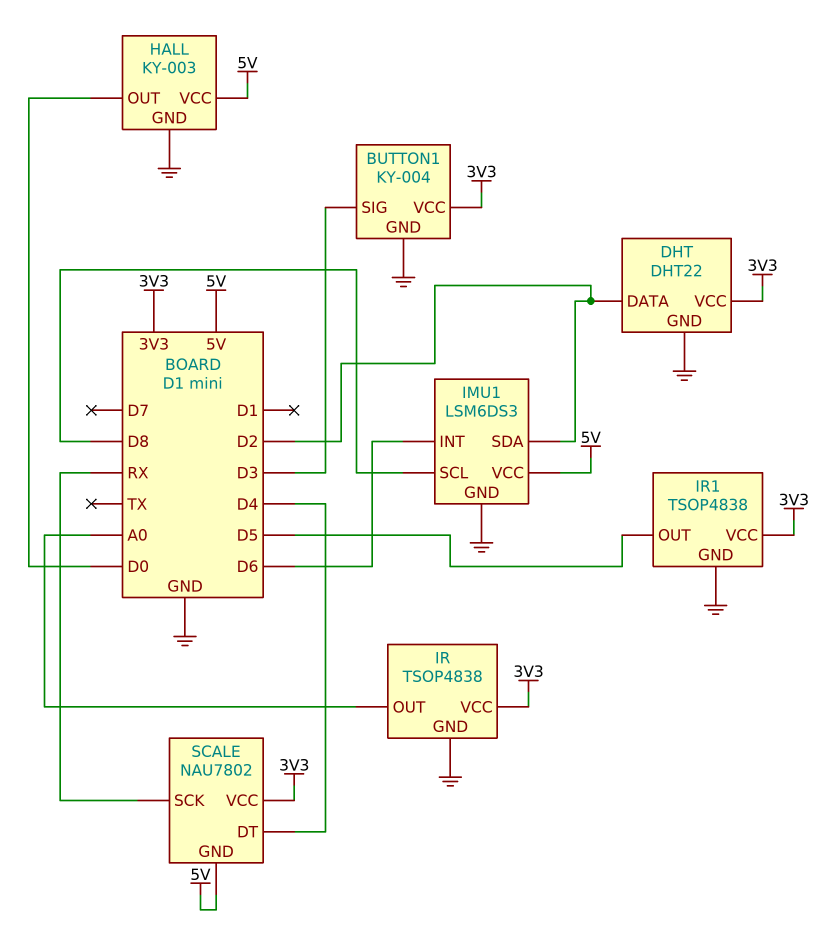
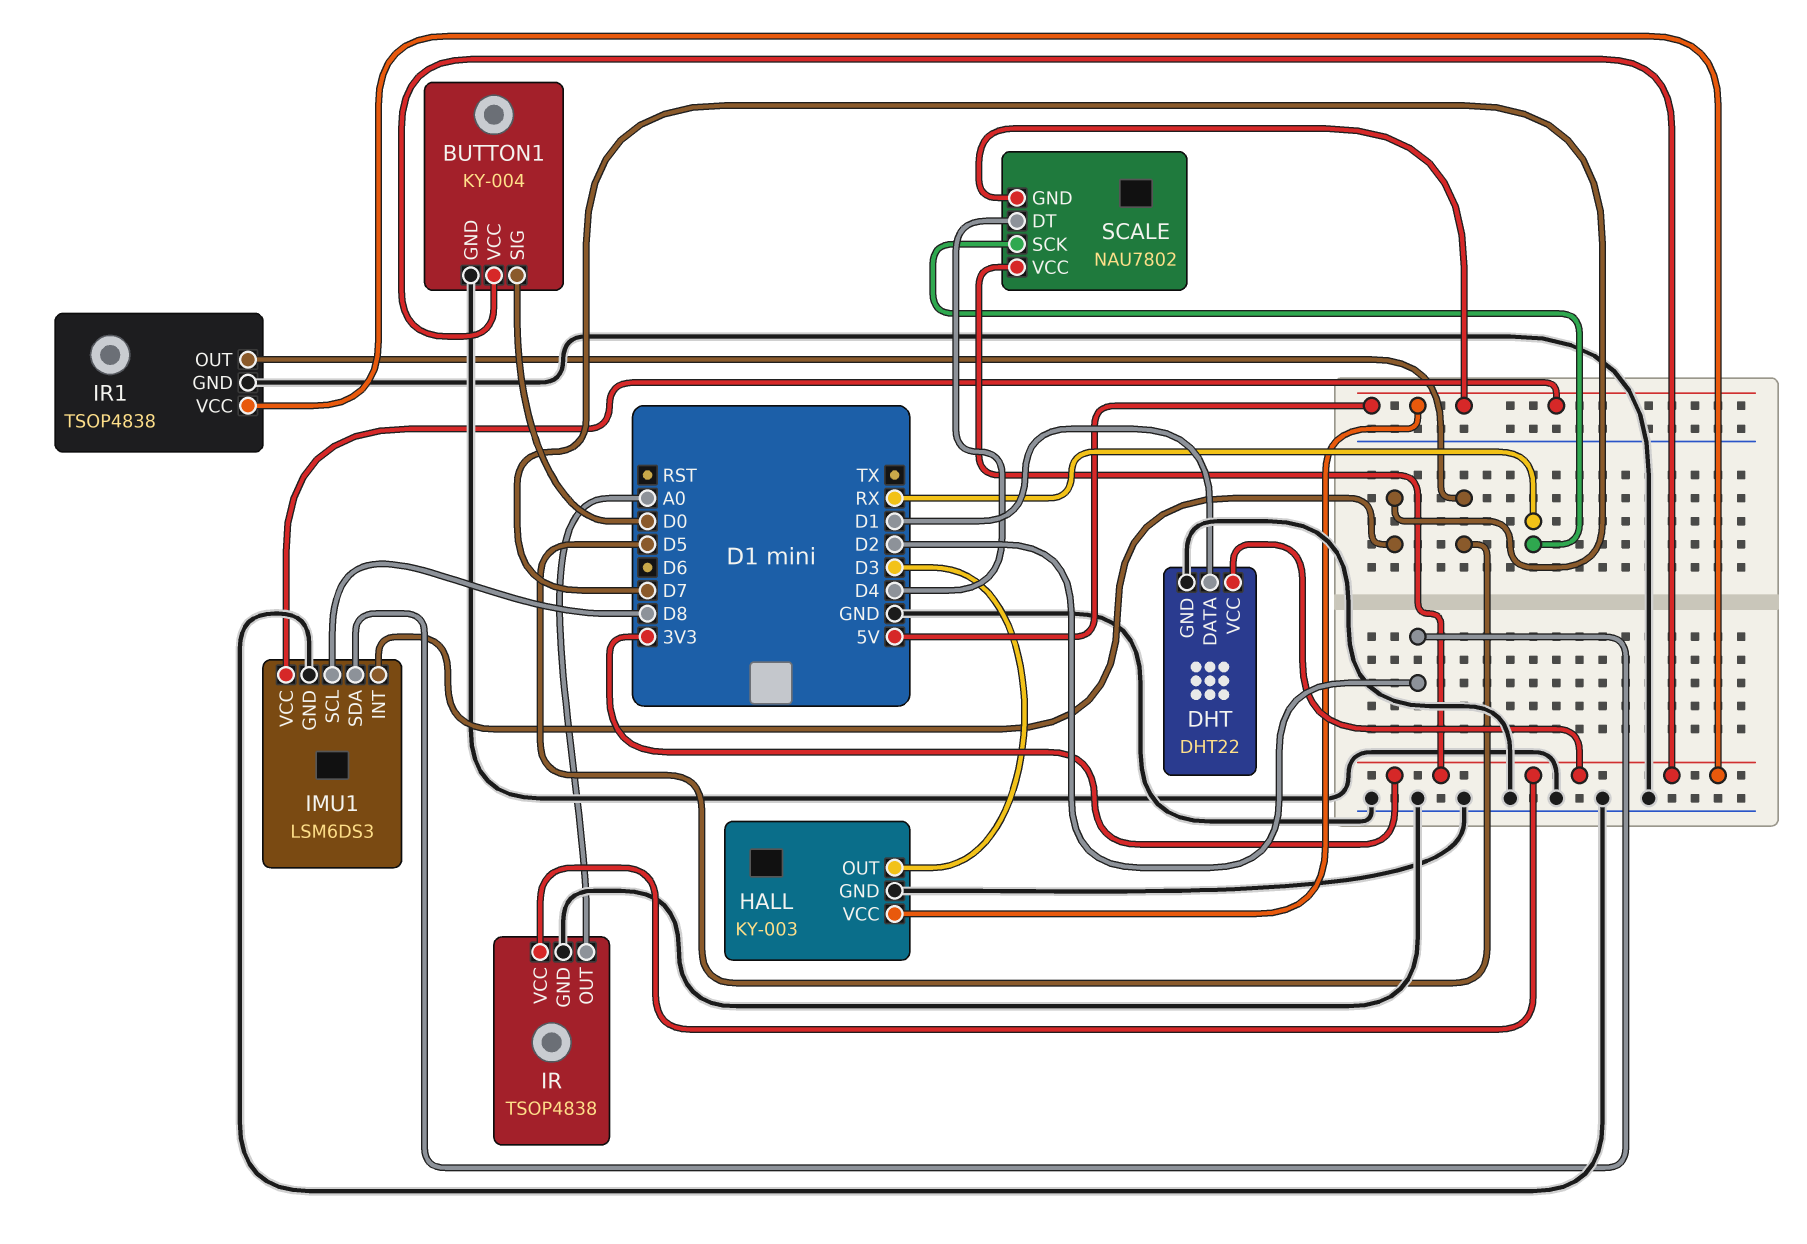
BUTTON1 pin SIG: D3 -> D0
DHT pin DATA: D2 -> D1
HALL pin OUT: D0 -> D3
IMU1 pin INT: D6 -> D7

